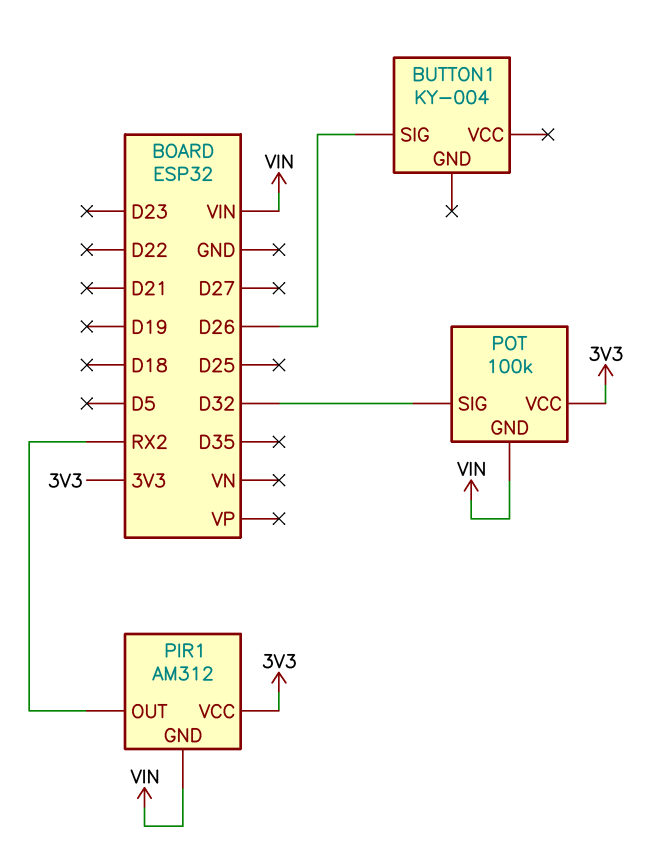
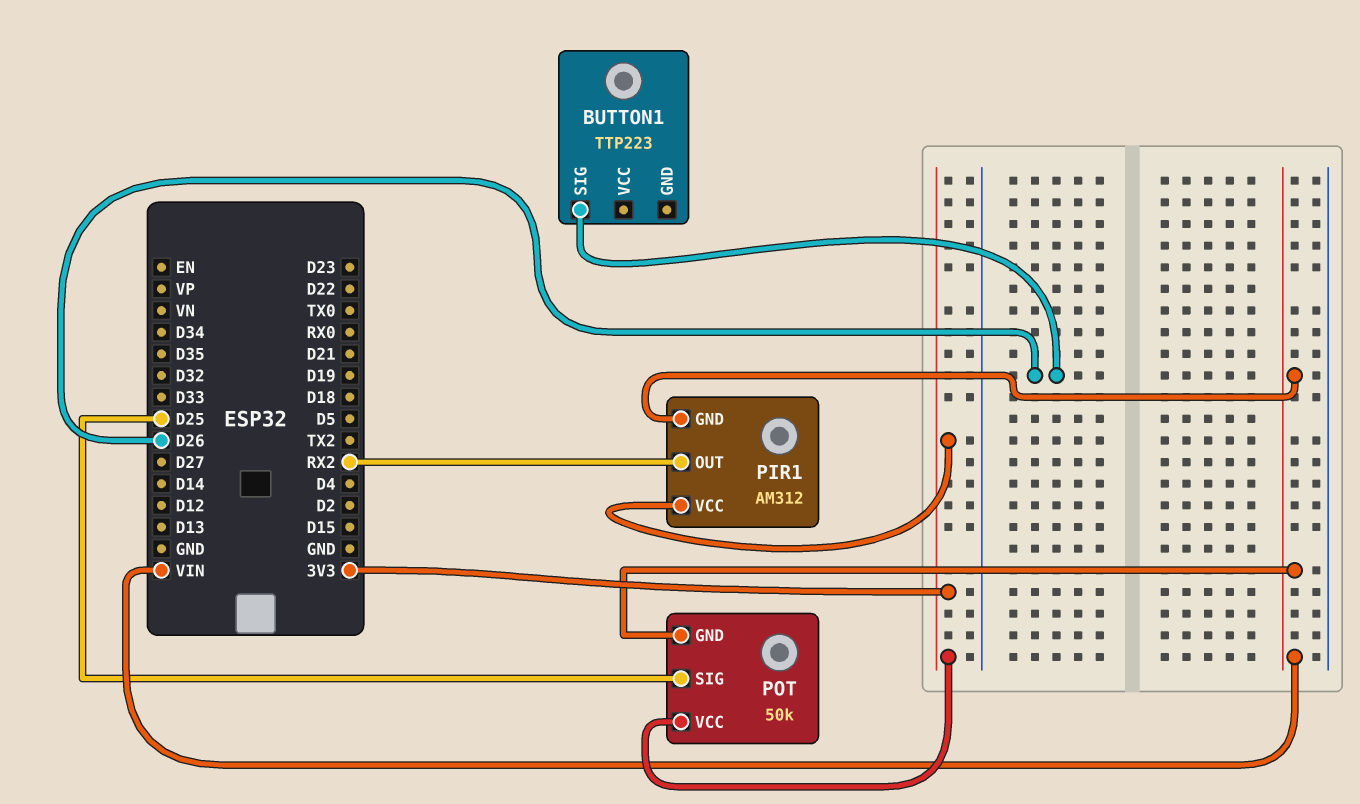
BUTTON1: KY-004 -> TTP223
POT: 100k -> 50k
POT pin SIG: D32 -> D25

